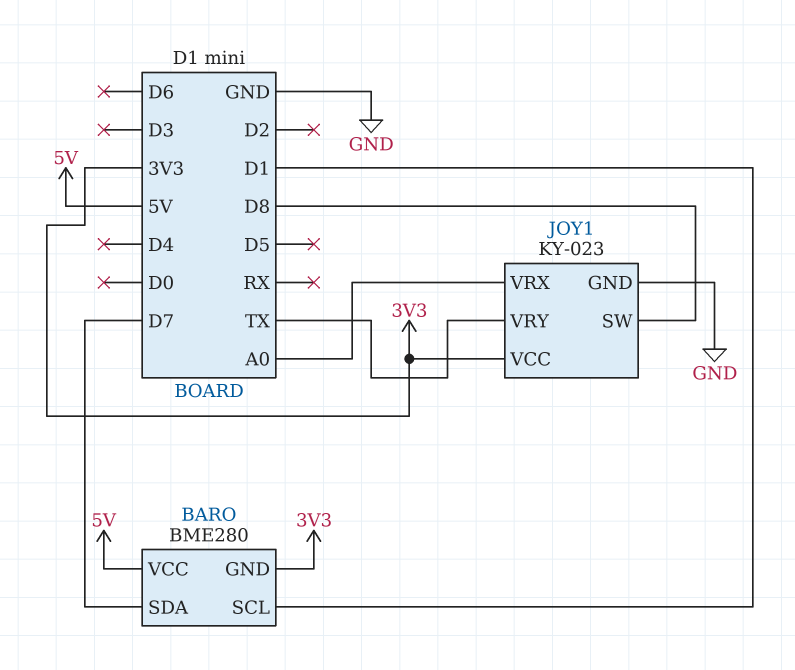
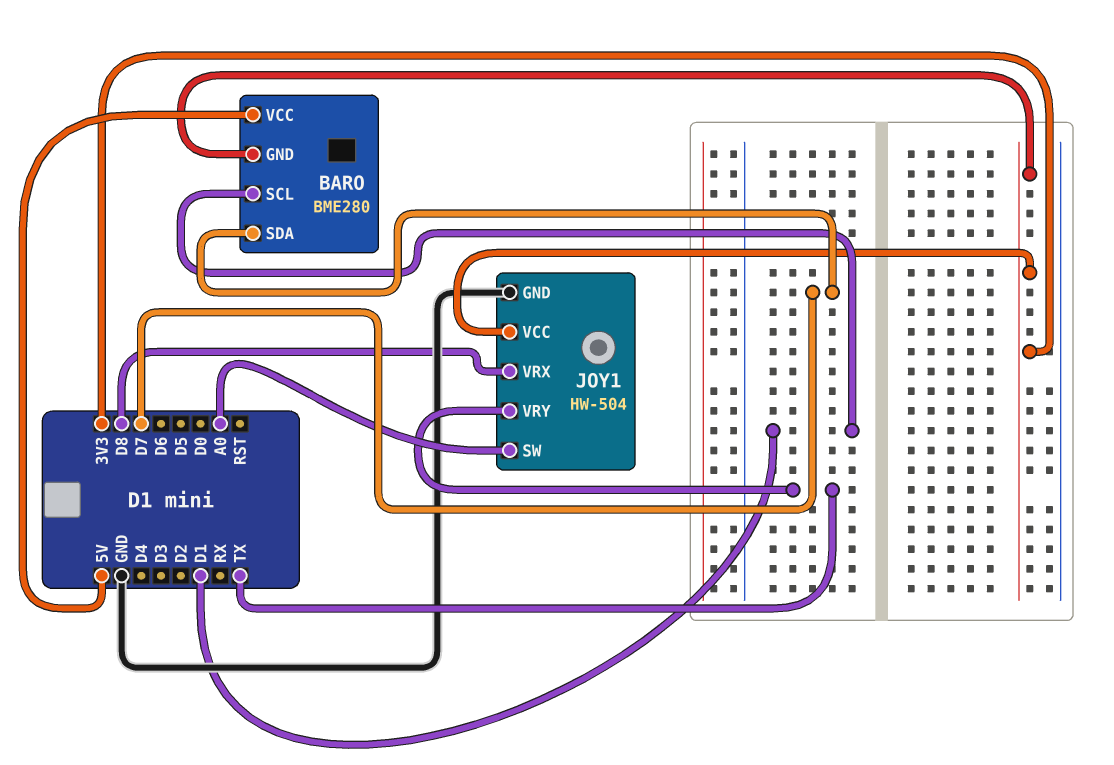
JOY1: KY-023 -> HW-504
JOY1 pin SW: D8 -> A0
JOY1 pin VRX: A0 -> D8

